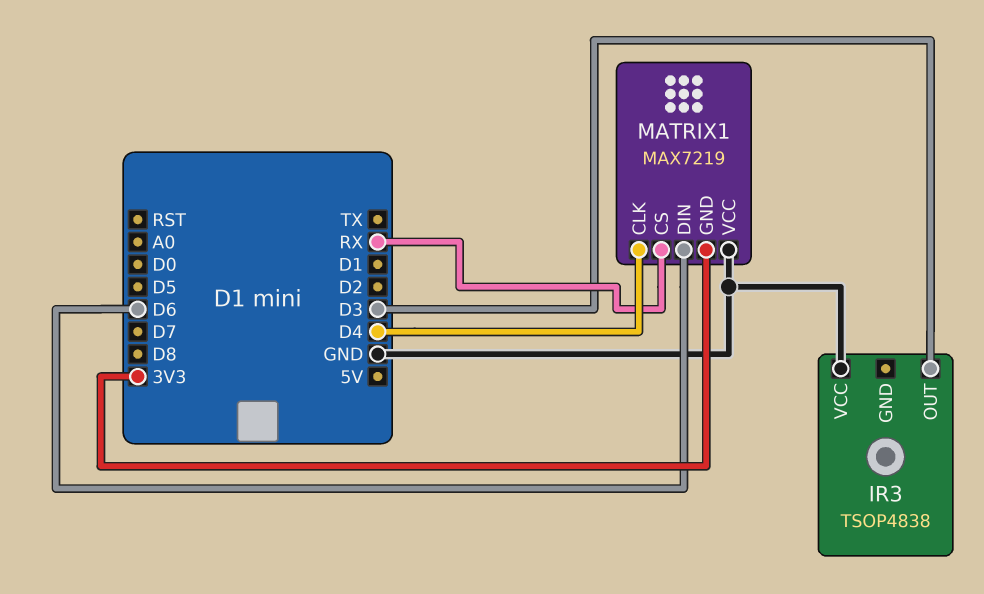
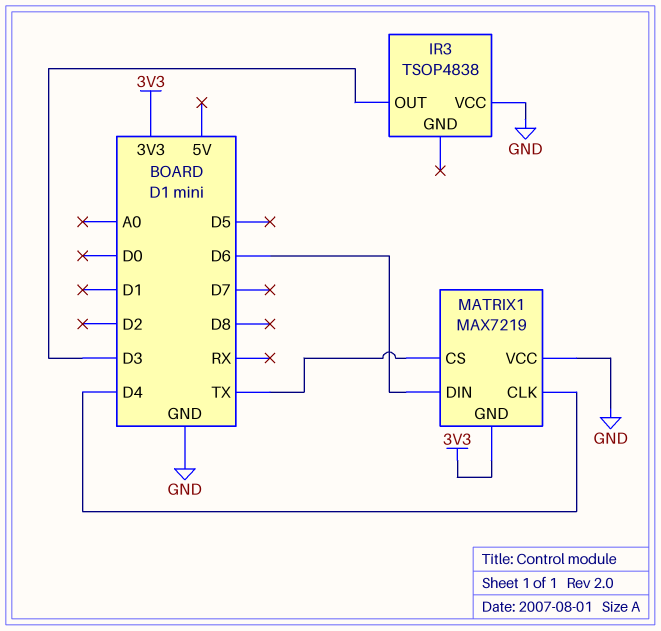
MATRIX1 pin CS: RX -> TX

